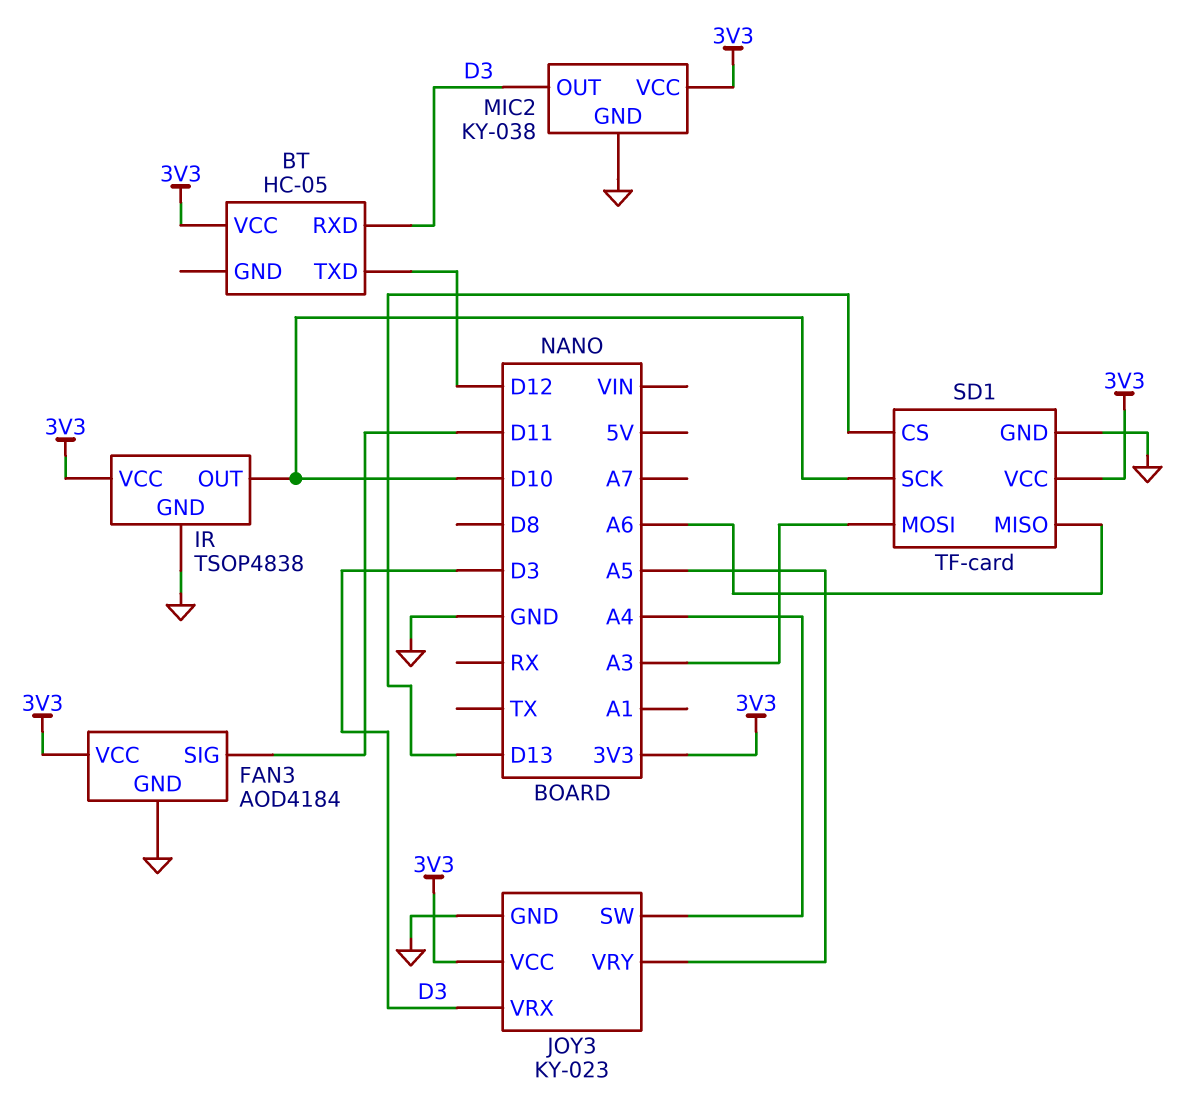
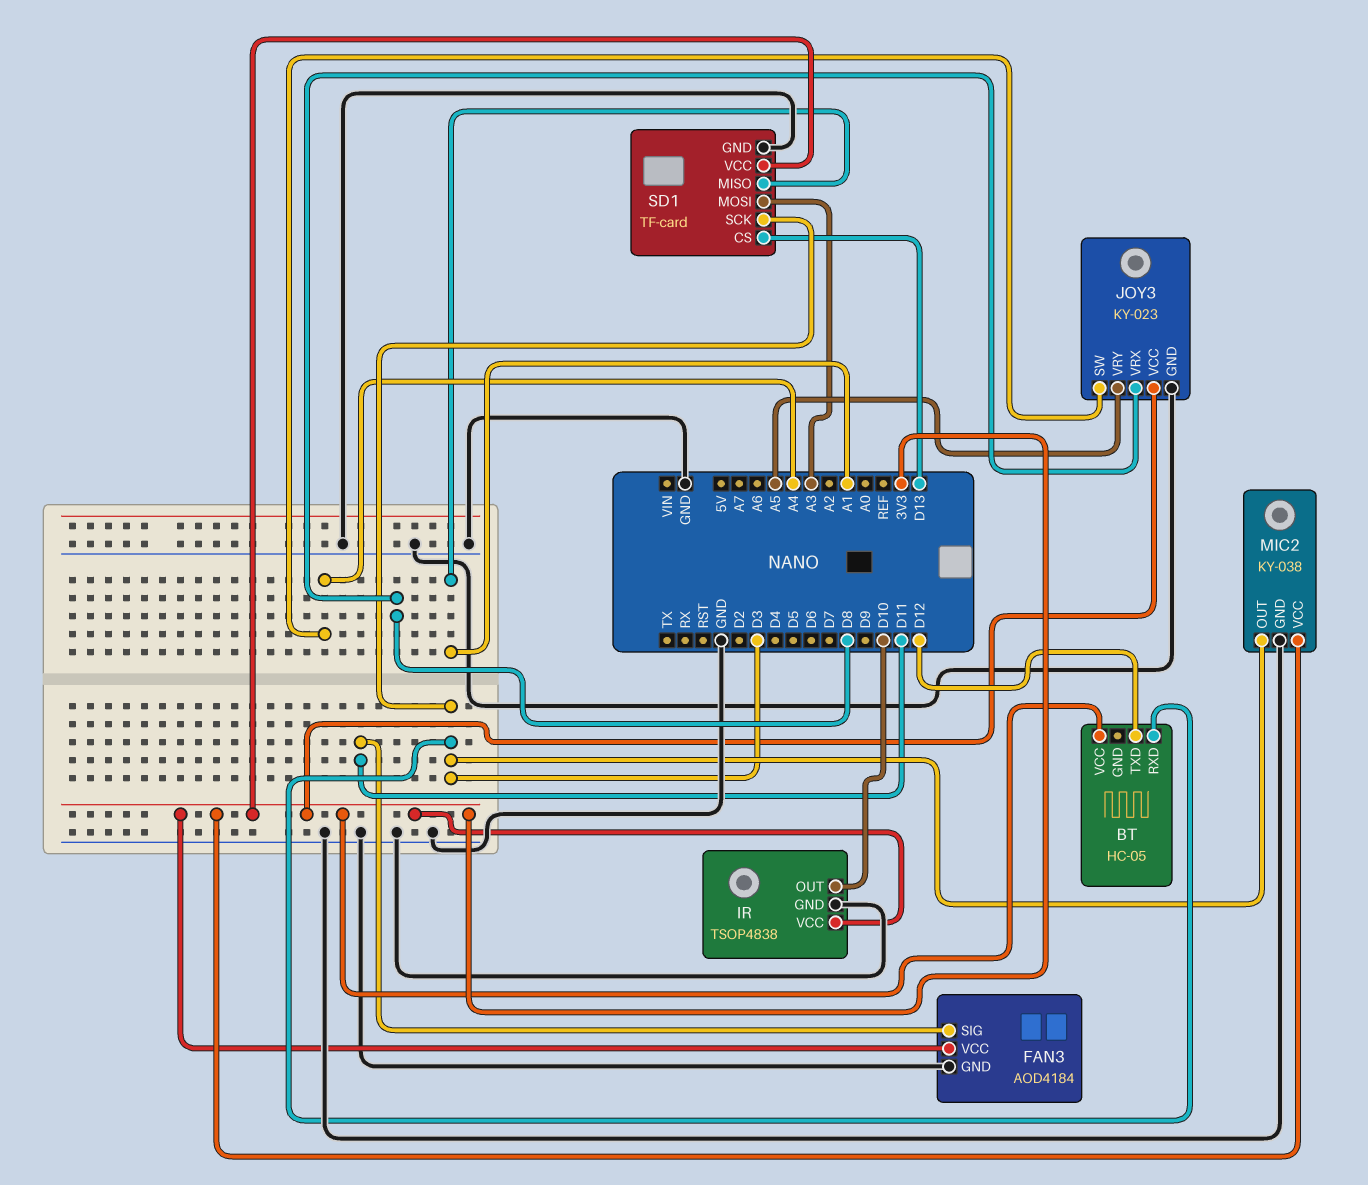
JOY3 pin VRX: D3 -> D8
SD1 pin MISO: A6 -> A1
SD1 pin SCK: D10 -> D3

